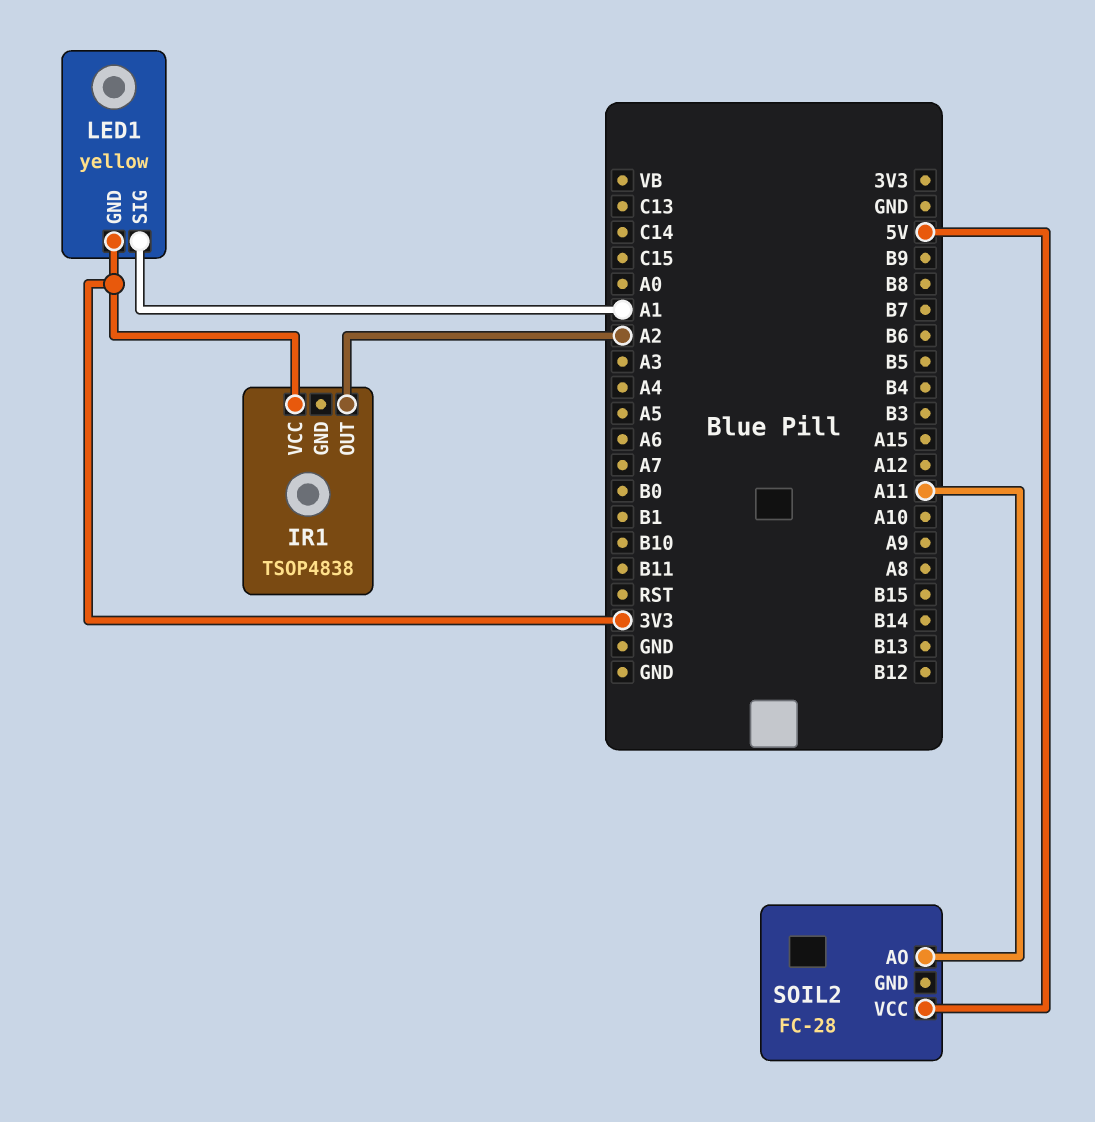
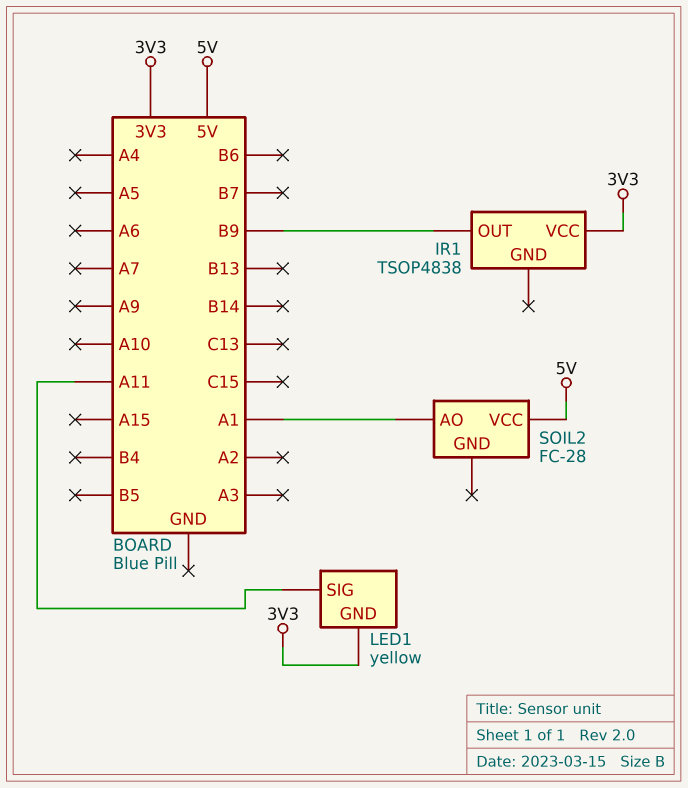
IR1 pin OUT: A2 -> B9
LED1 pin SIG: A1 -> A11
SOIL2 pin AO: A11 -> A1

